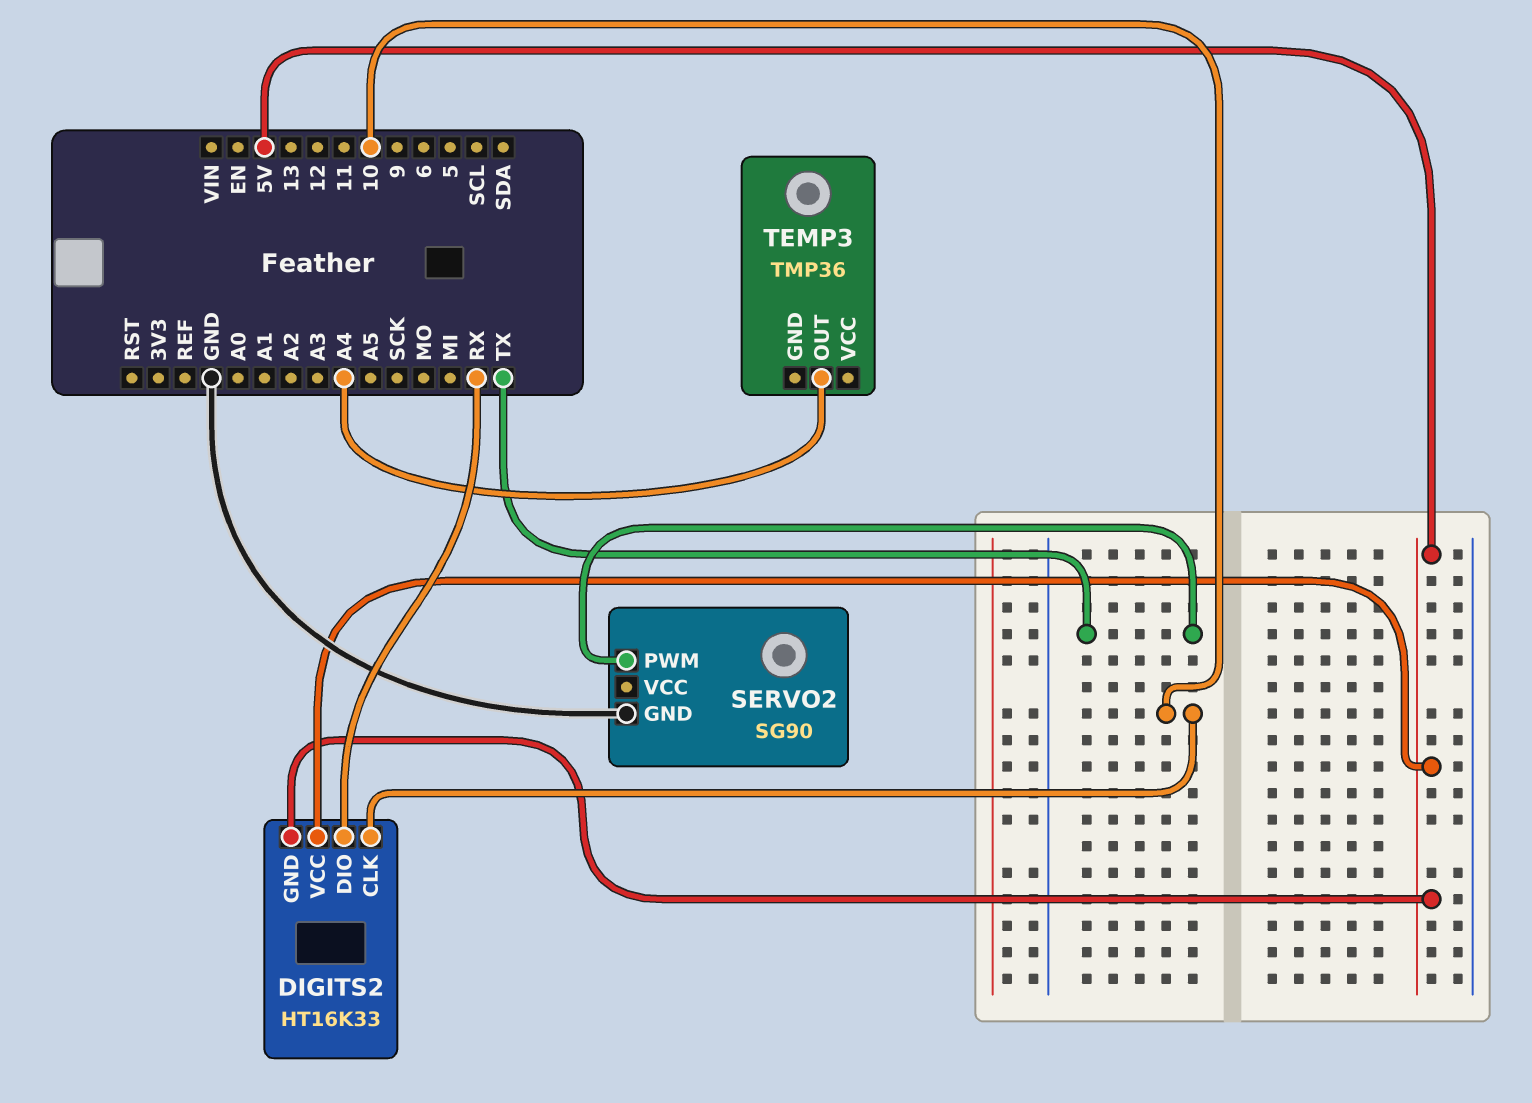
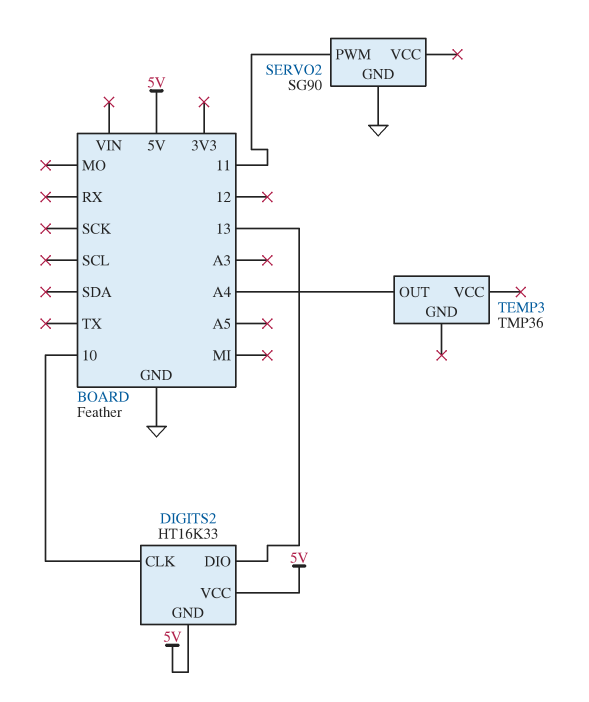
DIGITS2 pin DIO: RX -> 13
SERVO2 pin PWM: TX -> 11

